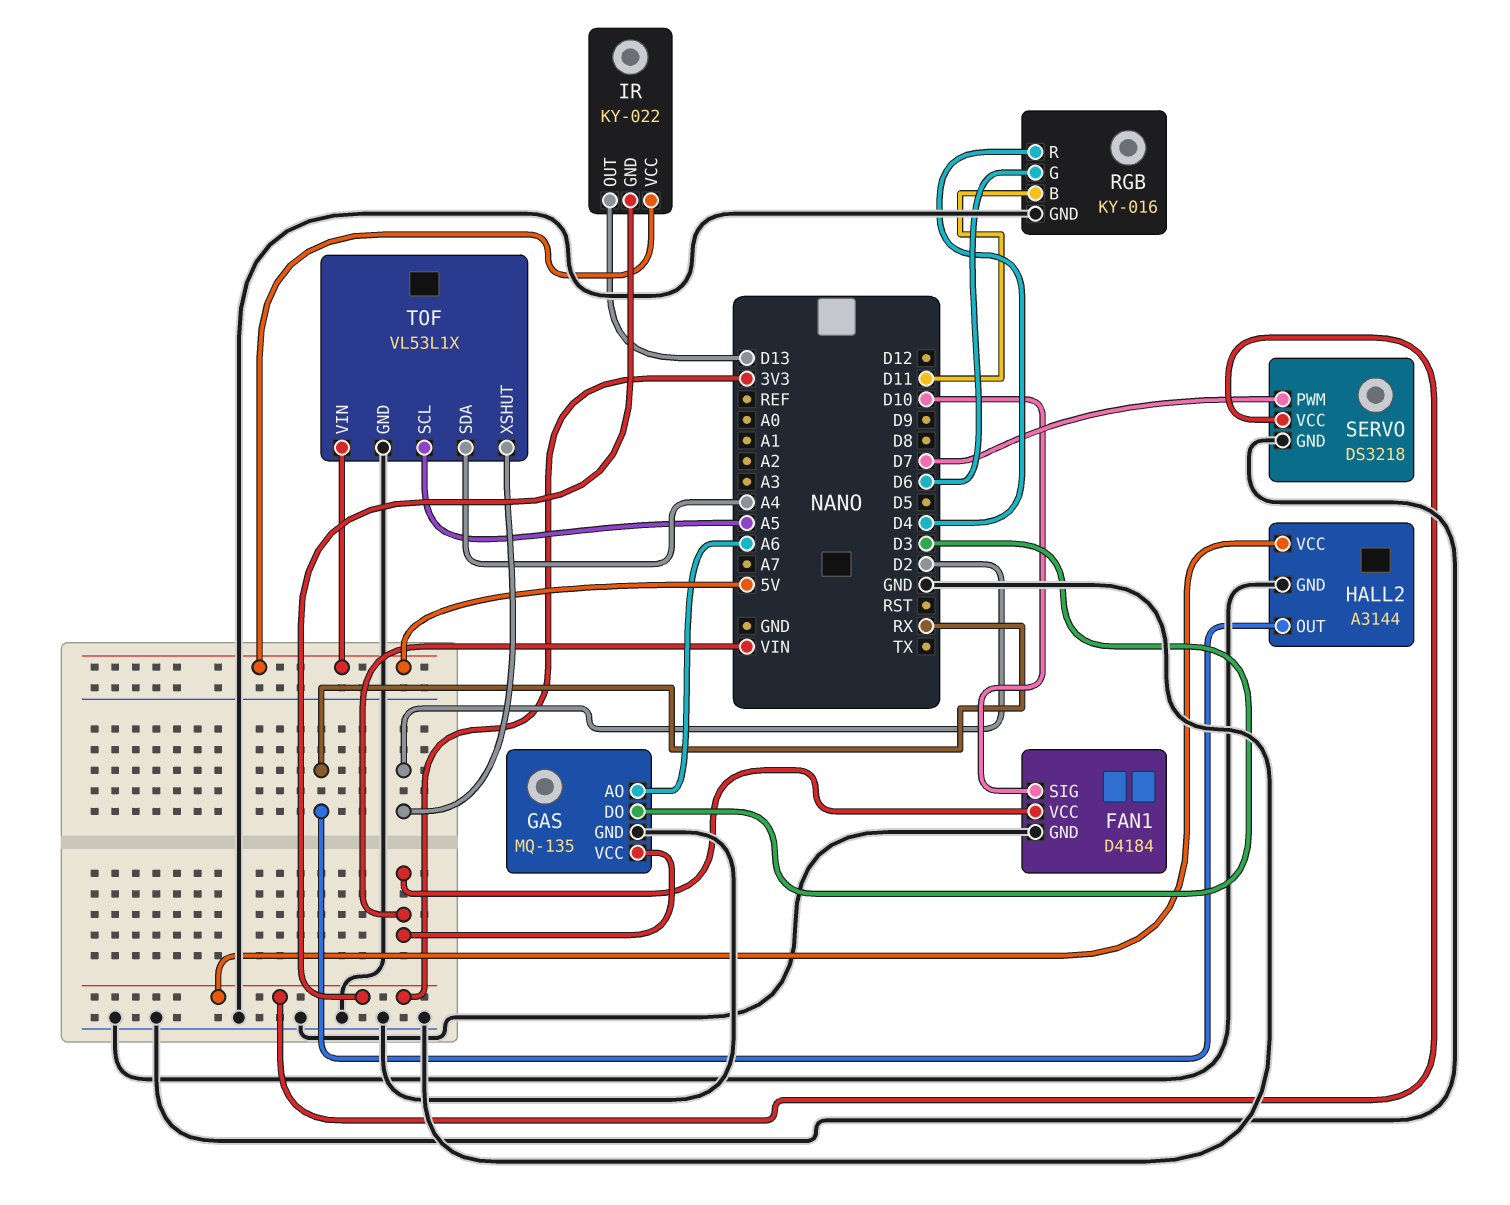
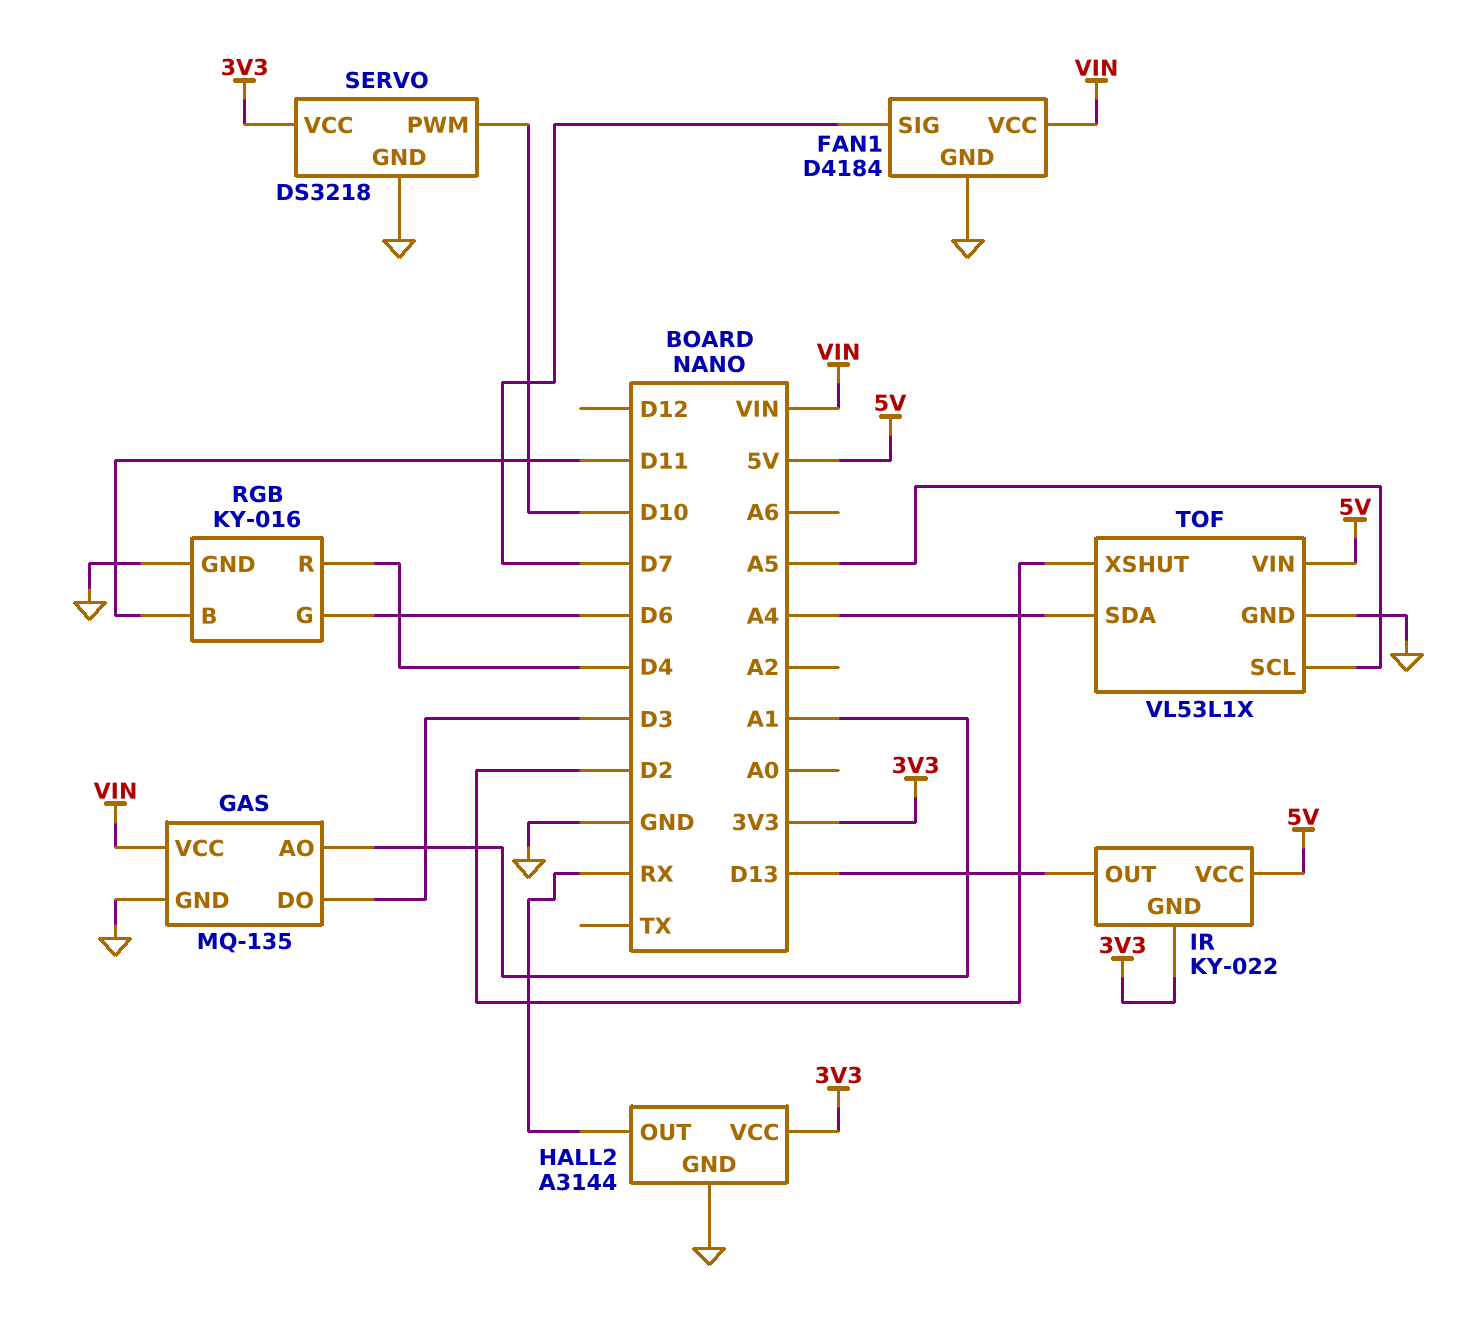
FAN1 pin SIG: D10 -> D7
GAS pin AO: A6 -> A1
SERVO pin PWM: D7 -> D10

